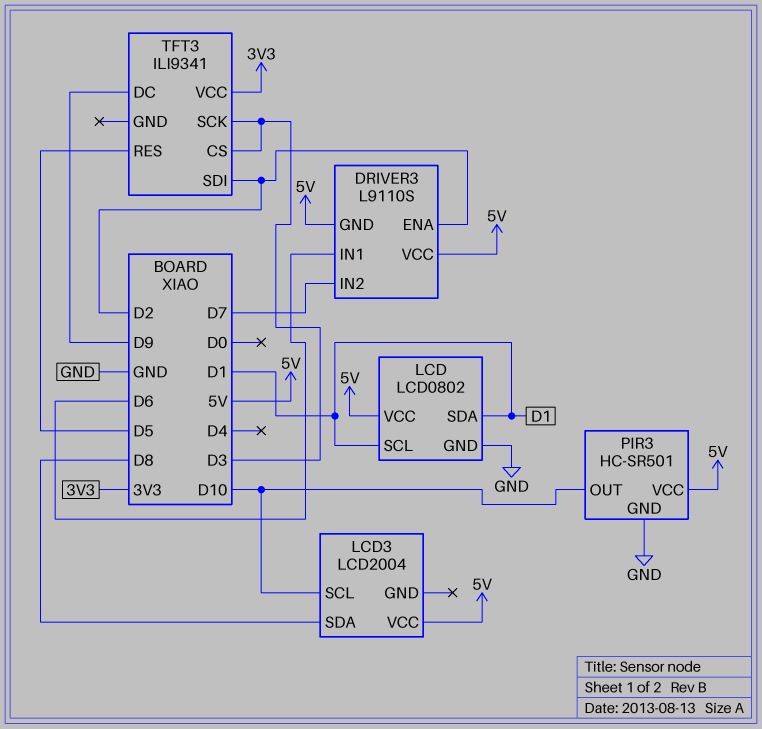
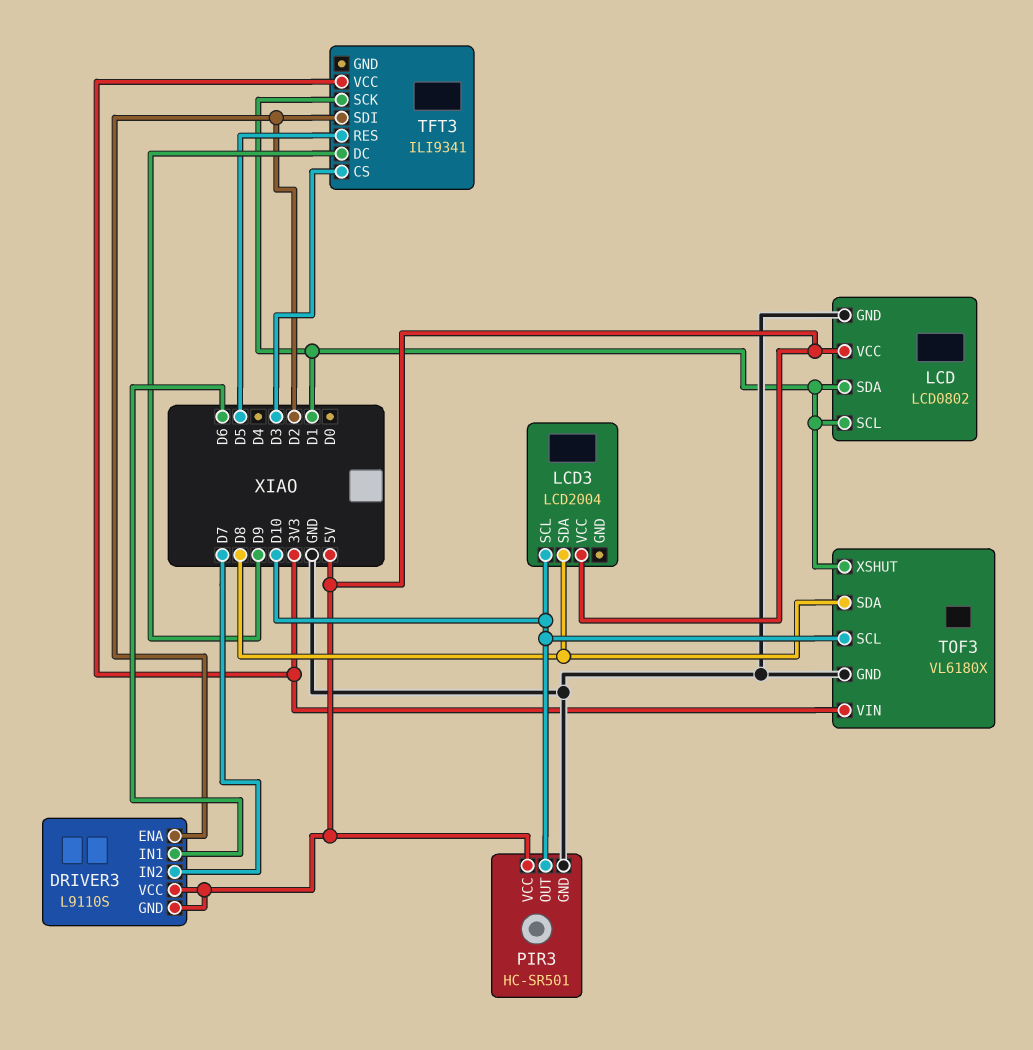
TFT3 pin SCK: D3 -> D1
TOF3: none -> VL6180X
TOF3 pin GND: none -> GND
TOF3 pin SCL: none -> D10
TOF3 pin SDA: none -> D8
TOF3 pin VIN: none -> 3V3
TOF3 pin XSHUT: none -> D1

